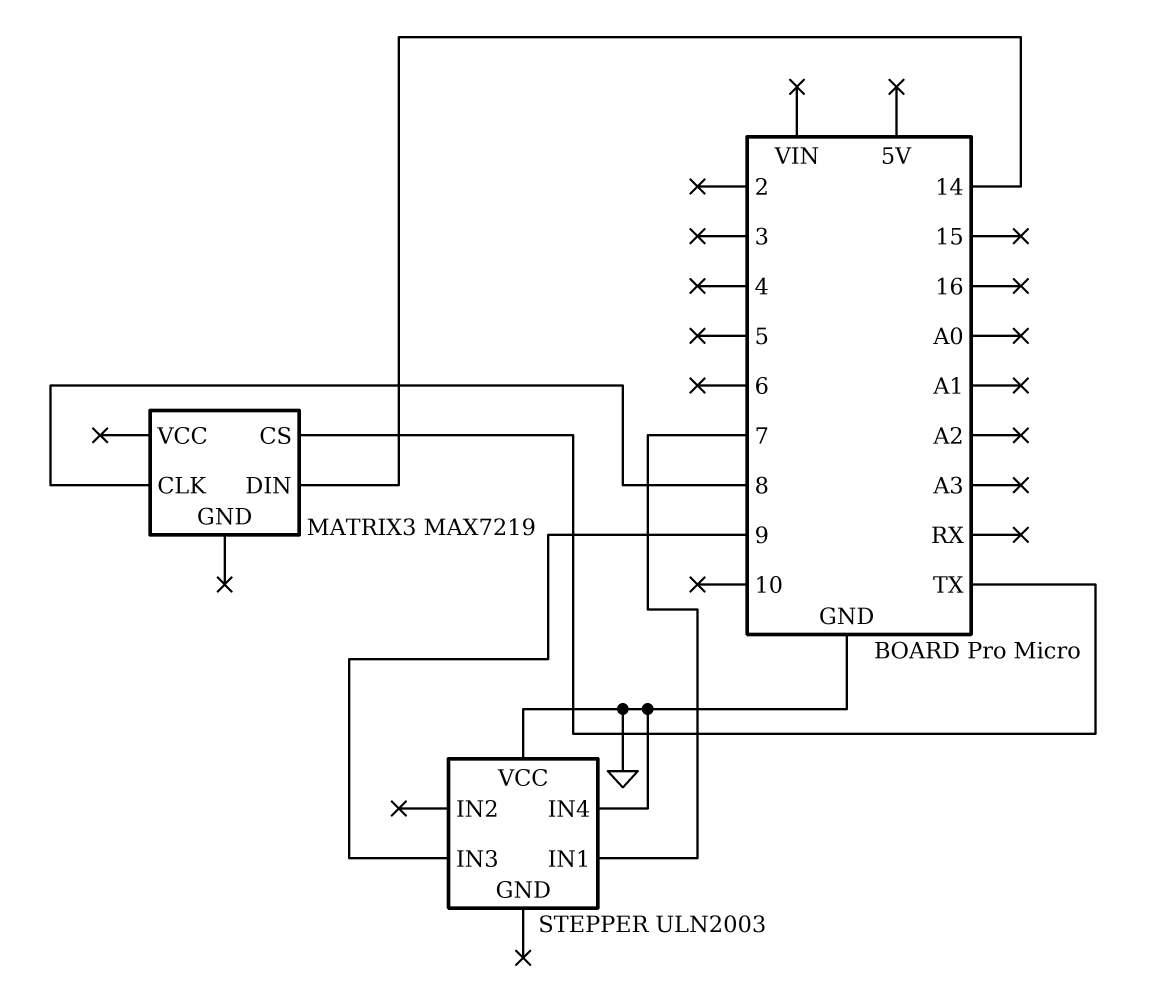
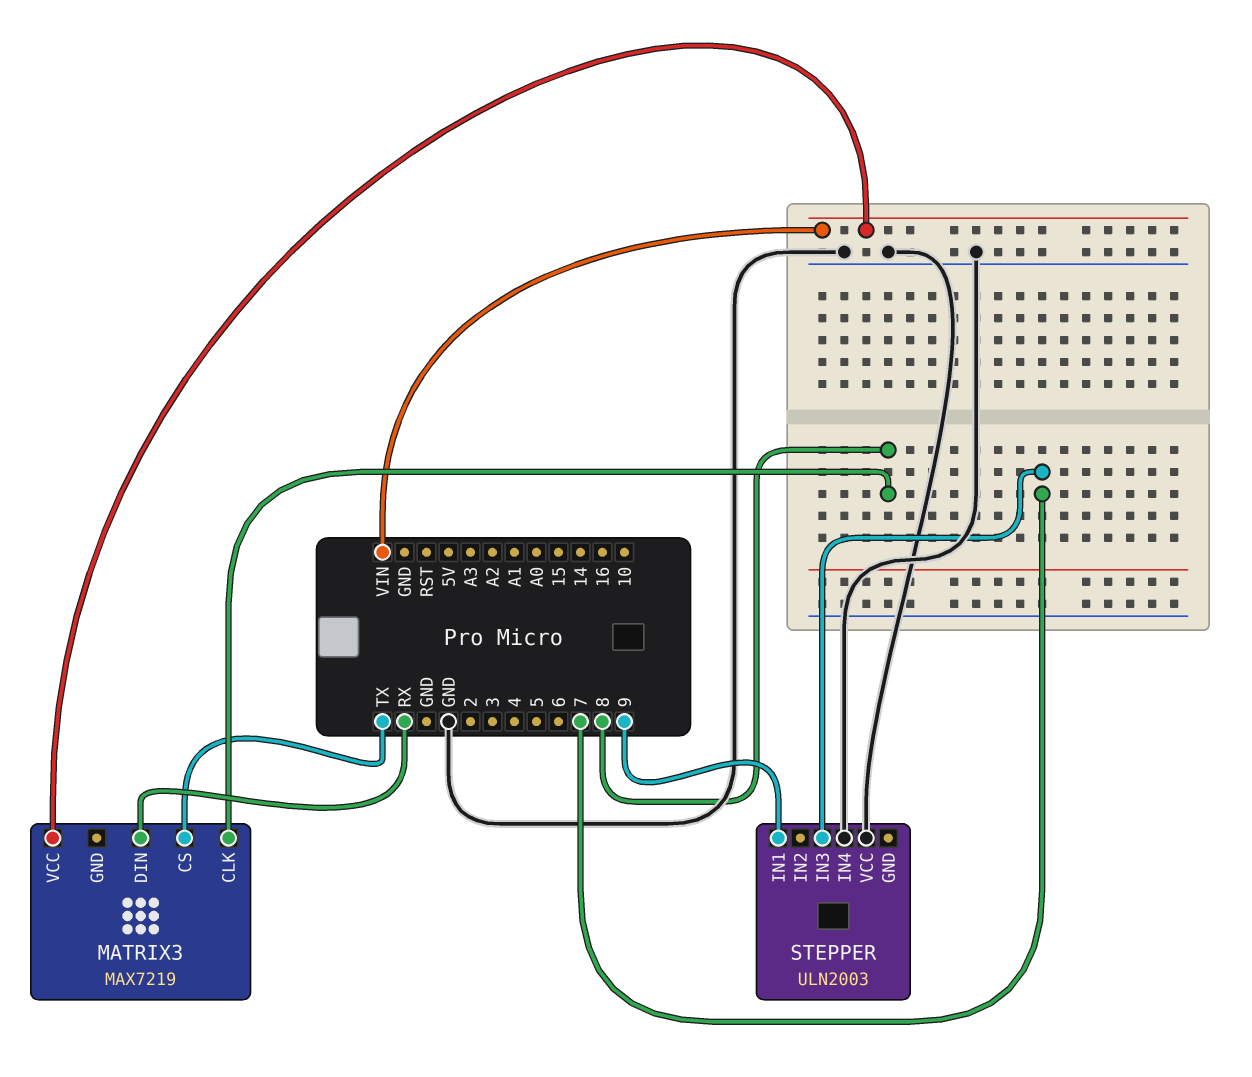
MATRIX3 pin DIN: 14 -> RX
MATRIX3 pin VCC: none -> VIN
STEPPER pin IN1: 7 -> 9
STEPPER pin IN3: 9 -> 7

